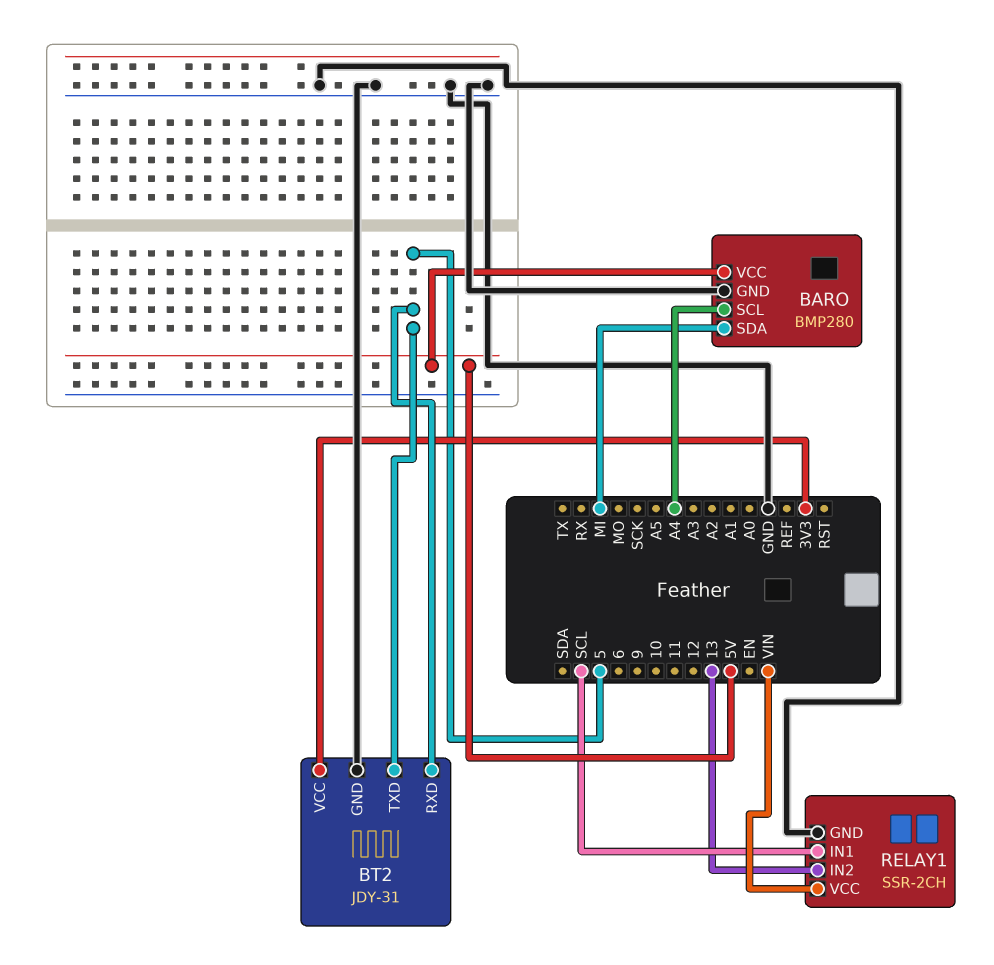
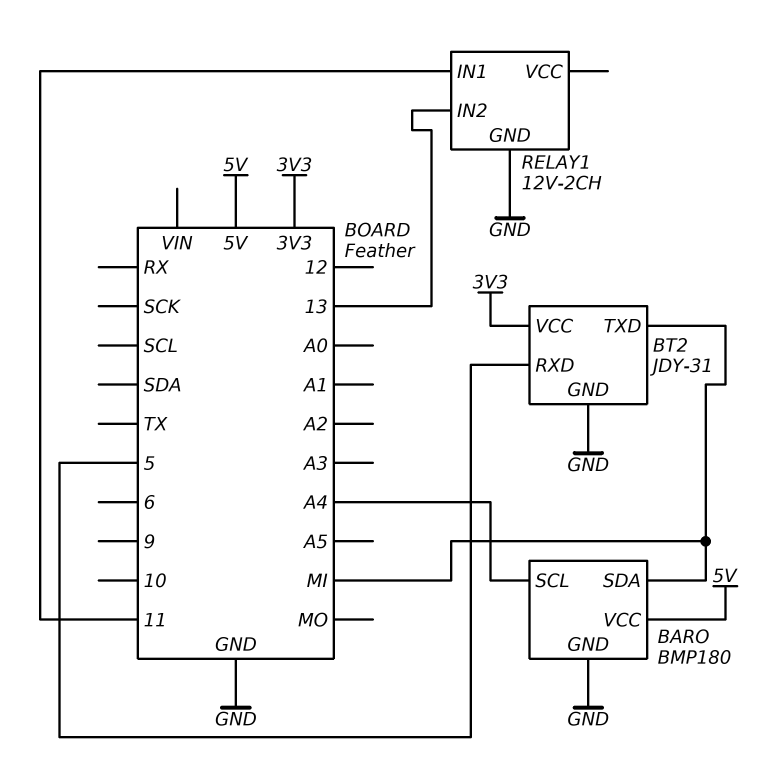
BARO: BMP280 -> BMP180
BT2 pin TXD: 5 -> MI
RELAY1: SSR-2CH -> 12V-2CH
RELAY1 pin IN1: SCL -> 11
RELAY1 pin VCC: VIN -> none

